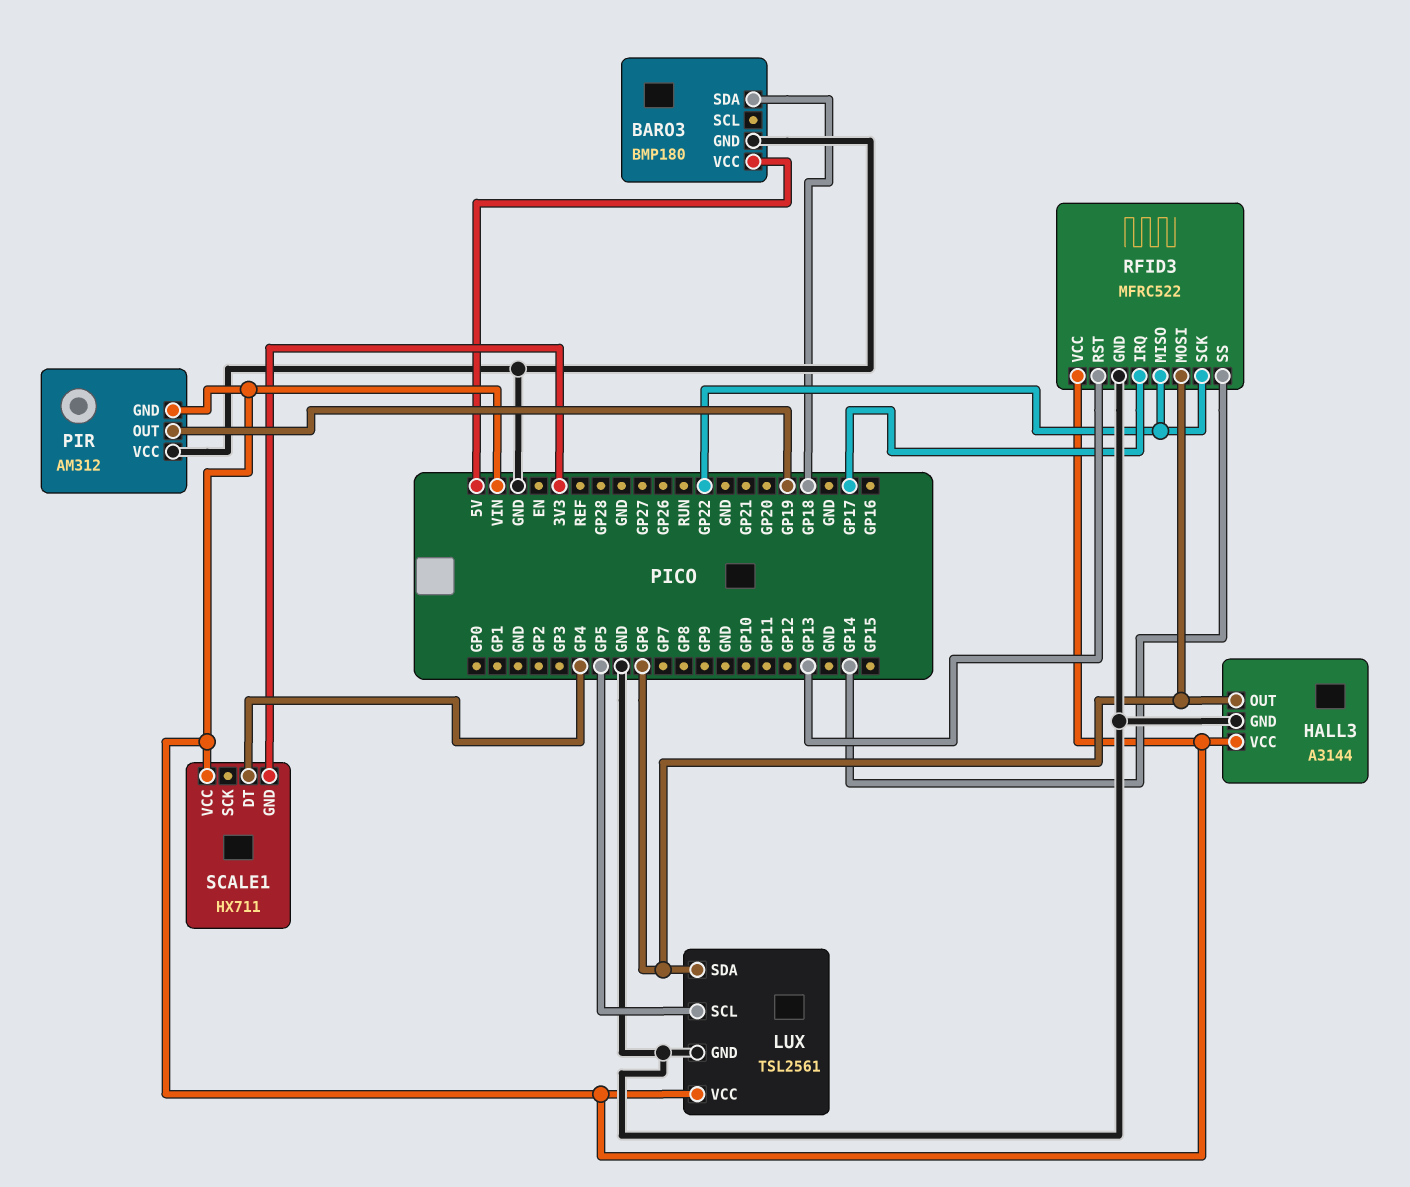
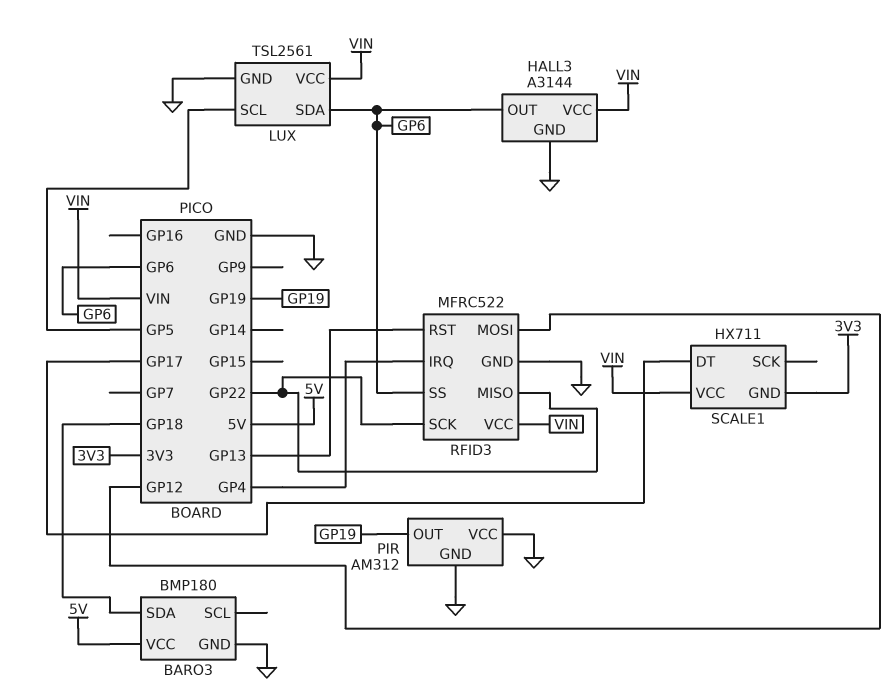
PIR pin GND: VIN -> GND
RFID3 pin IRQ: GP17 -> GP4
RFID3 pin MOSI: GP6 -> GP12
RFID3 pin SS: GP14 -> GP6
SCALE1 pin DT: GP4 -> GP17

